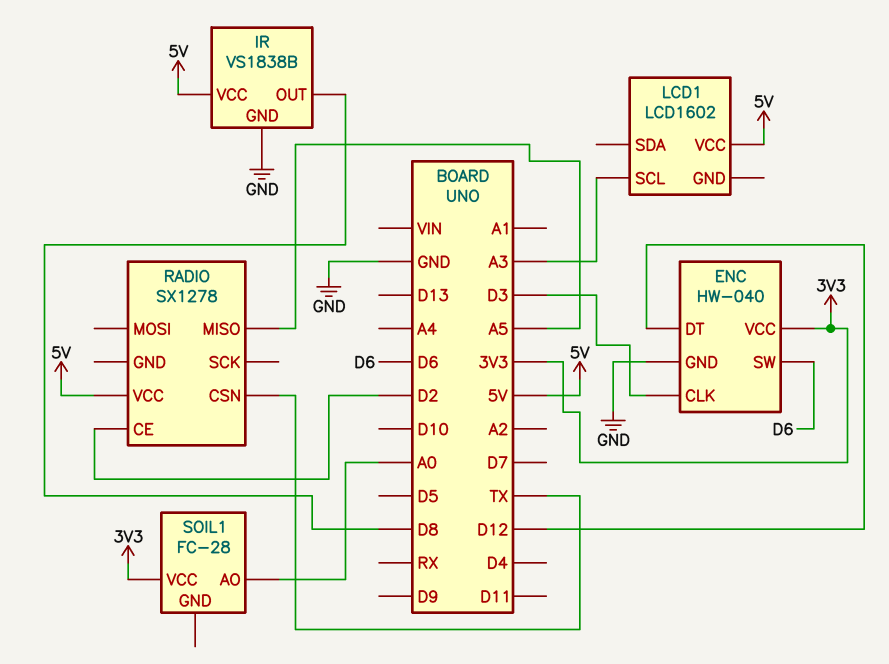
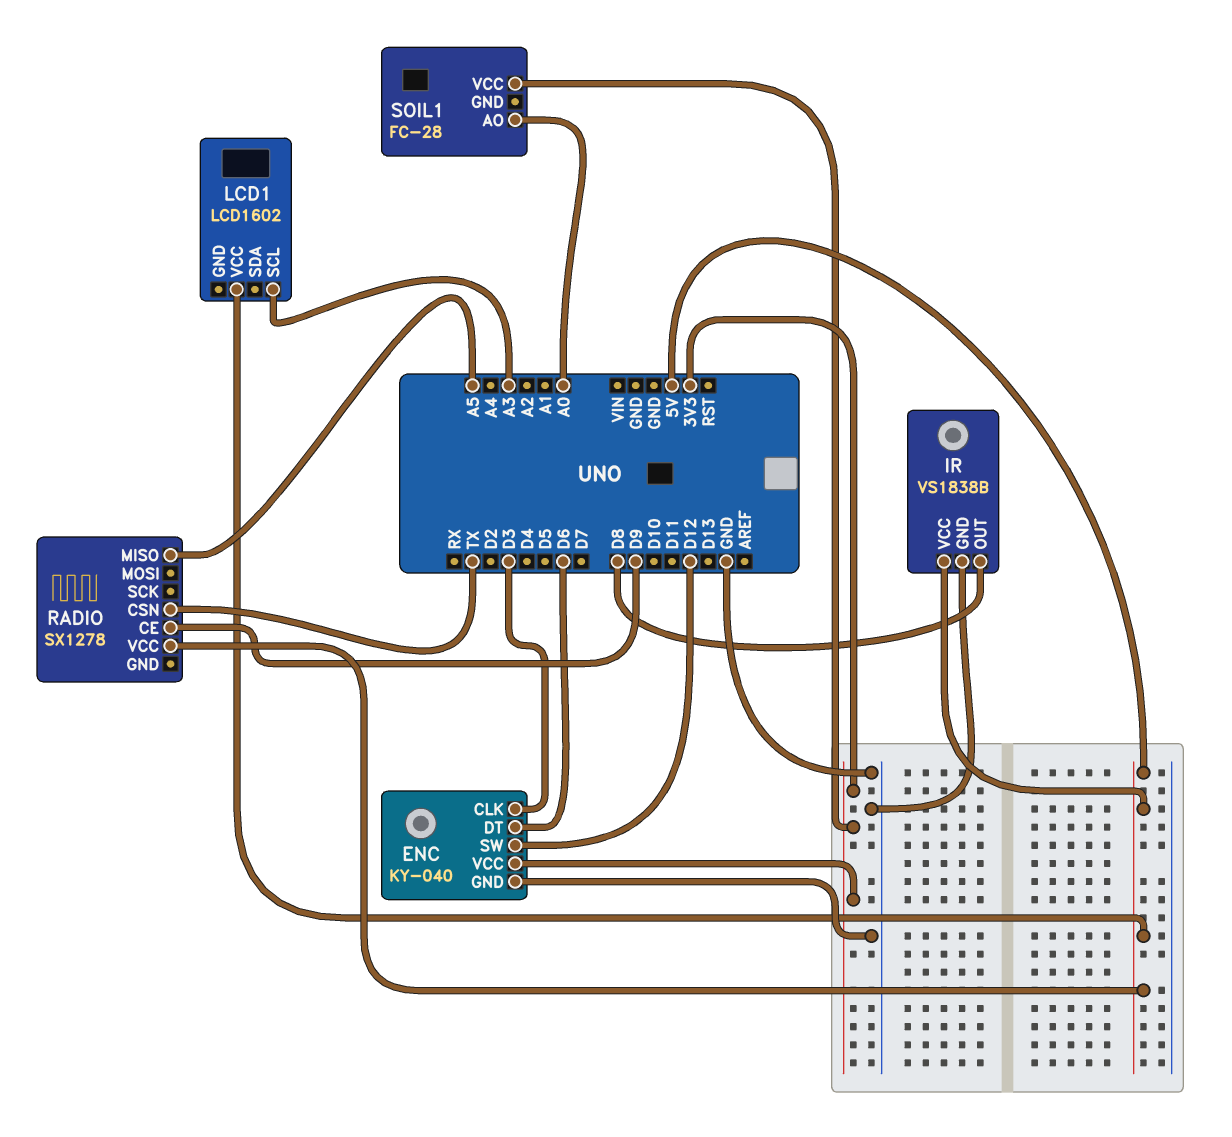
ENC: HW-040 -> KY-040
ENC pin DT: D12 -> D6
ENC pin SW: D6 -> D12
RADIO pin CE: D2 -> D9

